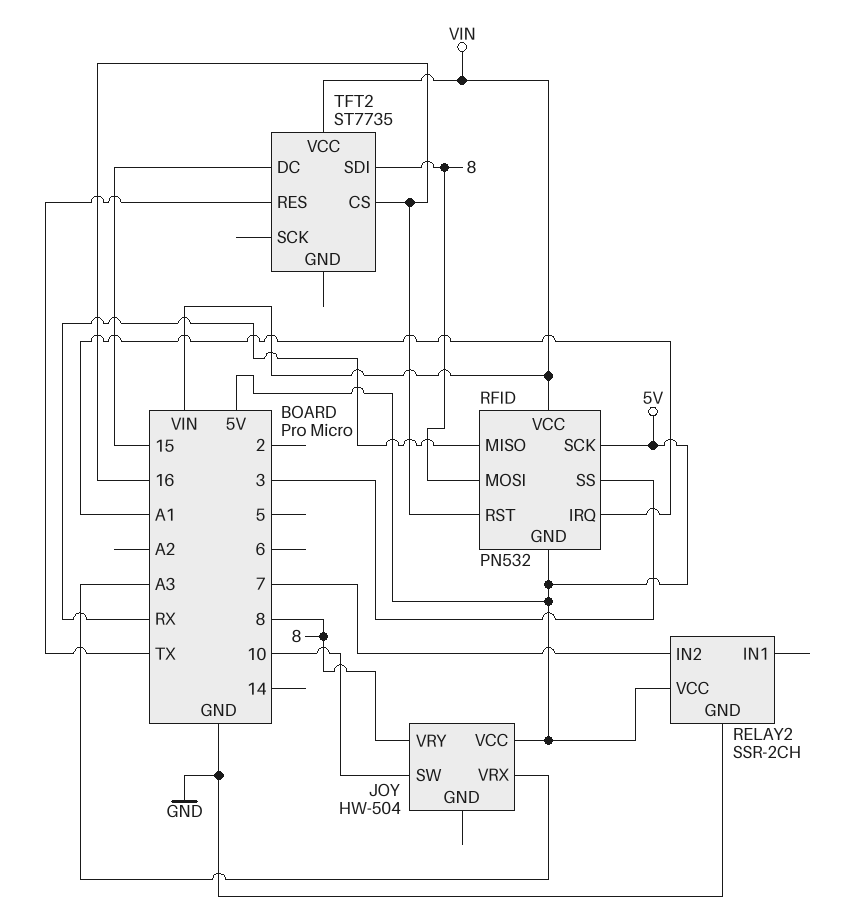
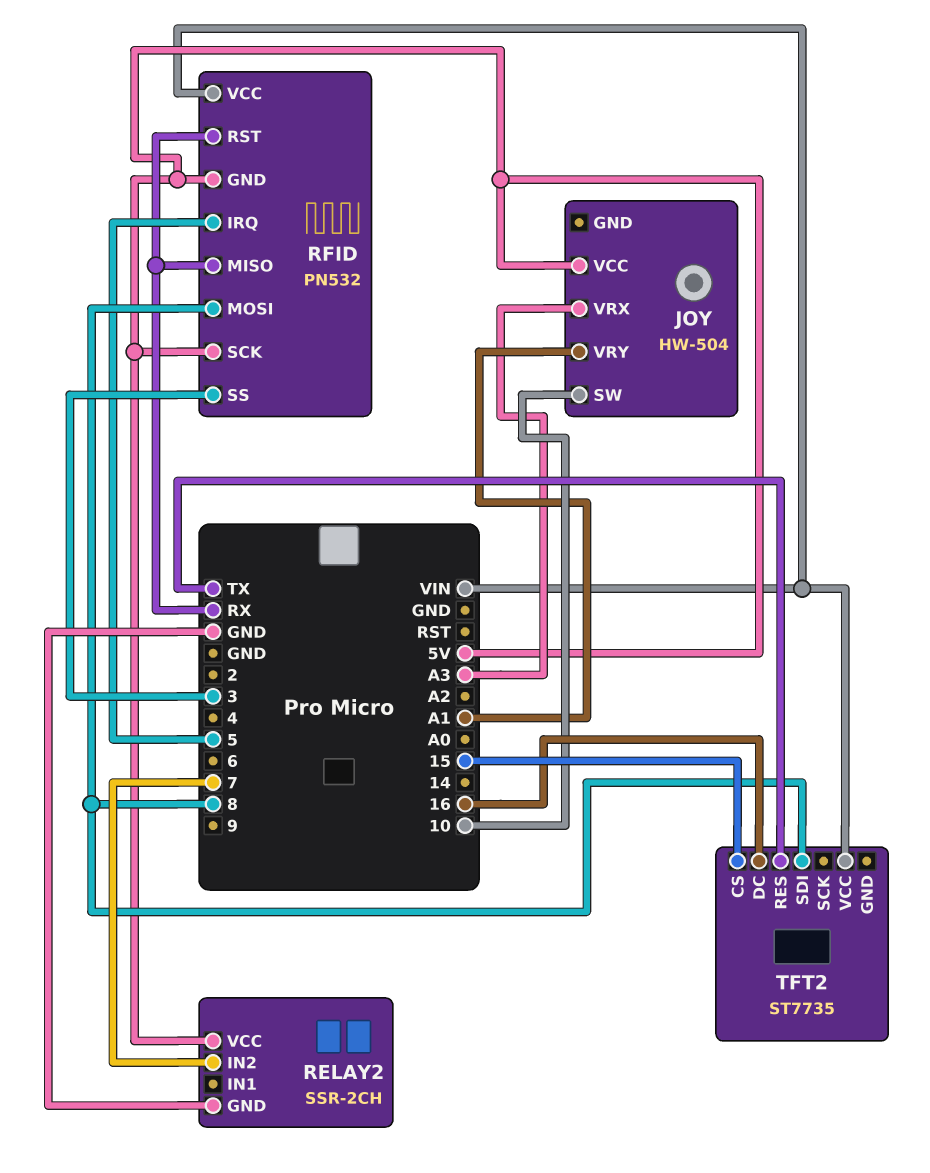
JOY pin VRY: 8 -> A1
RFID pin IRQ: A1 -> 5
RFID pin RST: 16 -> RX
TFT2 pin CS: 16 -> 15
TFT2 pin DC: 15 -> 16

